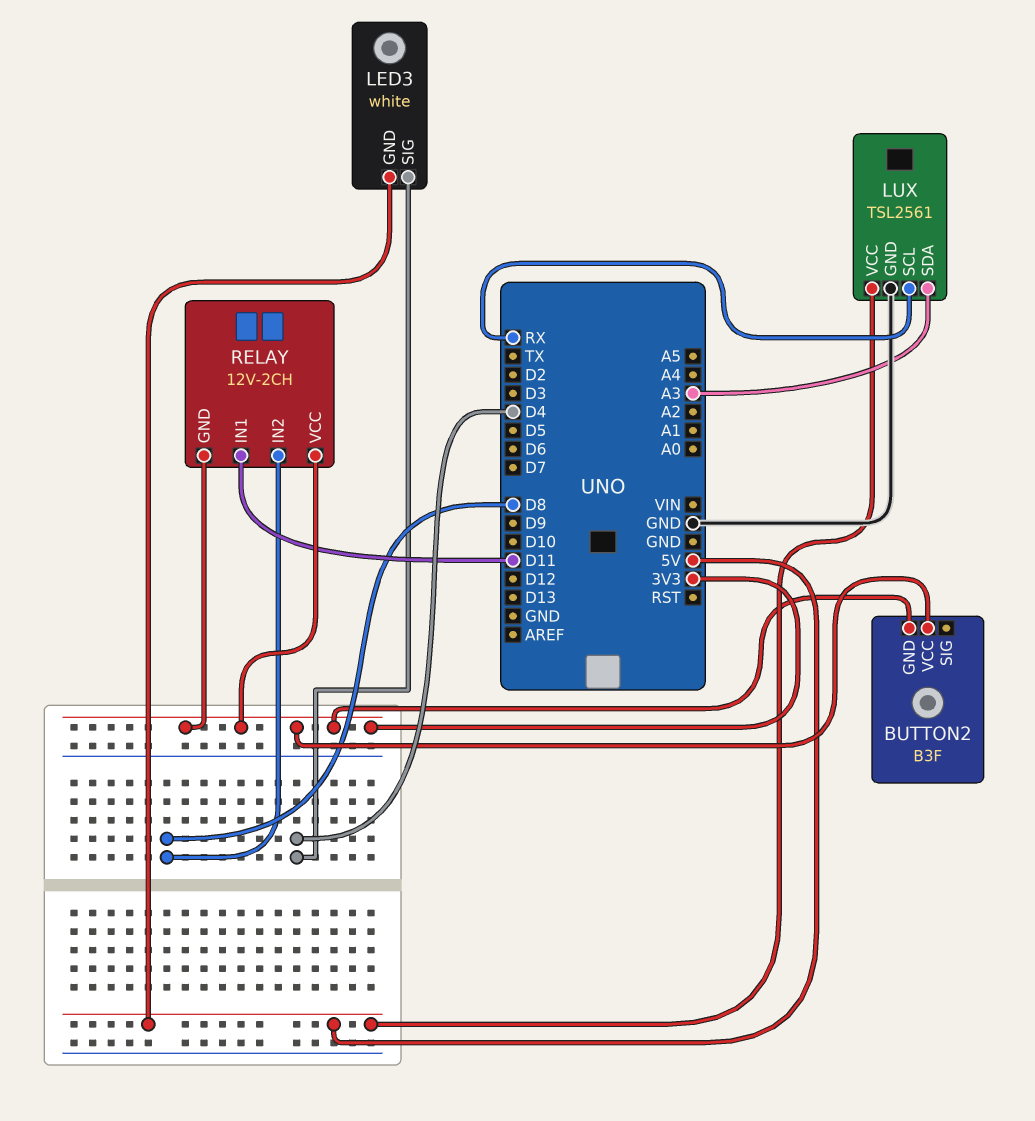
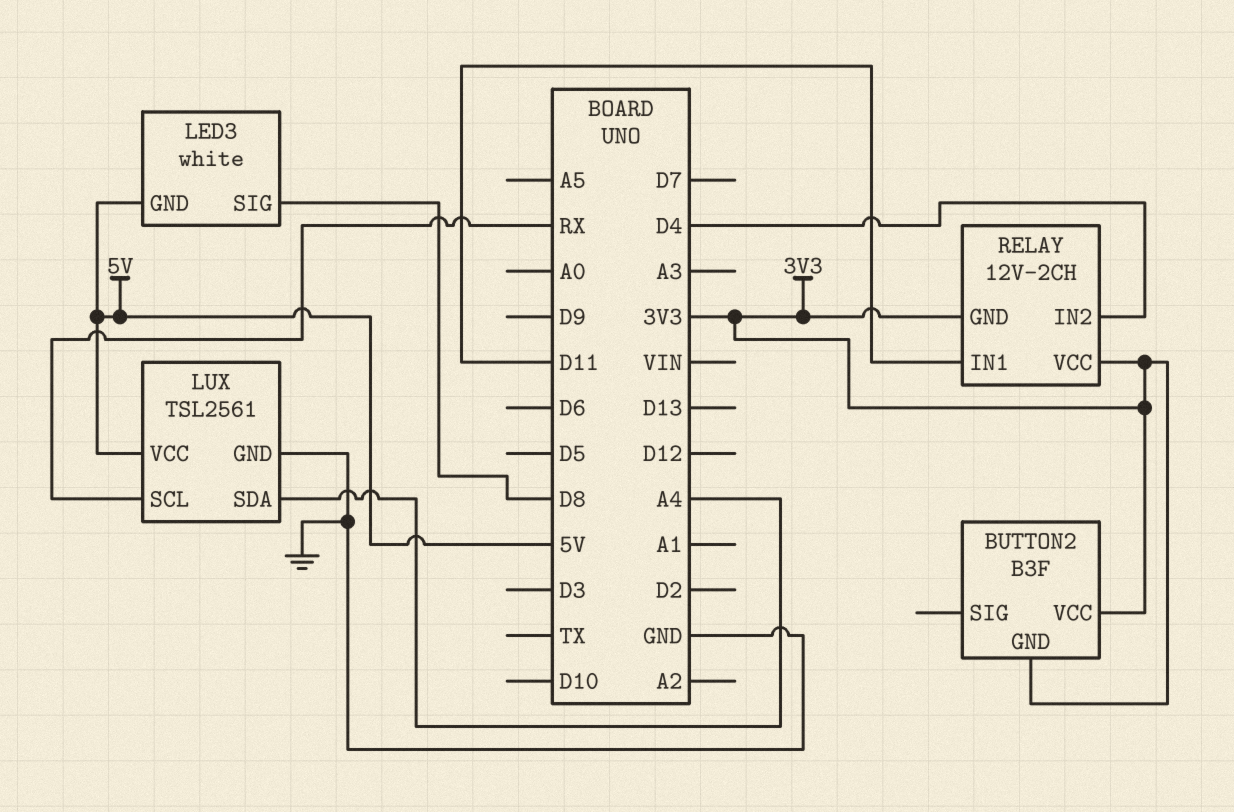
LED3 pin SIG: D4 -> D8
LUX pin SDA: A3 -> A4
RELAY pin IN2: D8 -> D4

